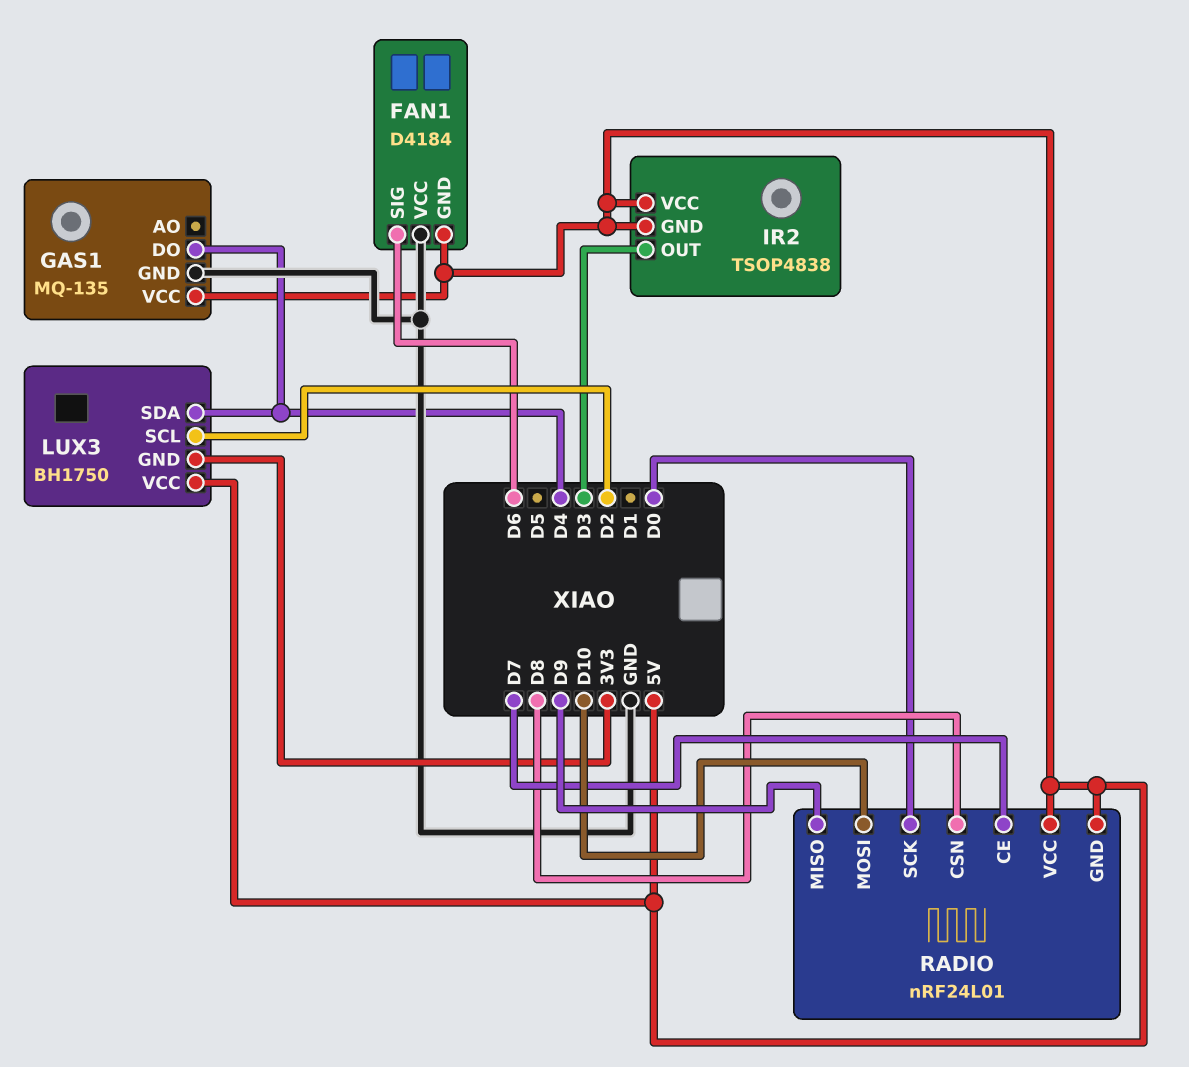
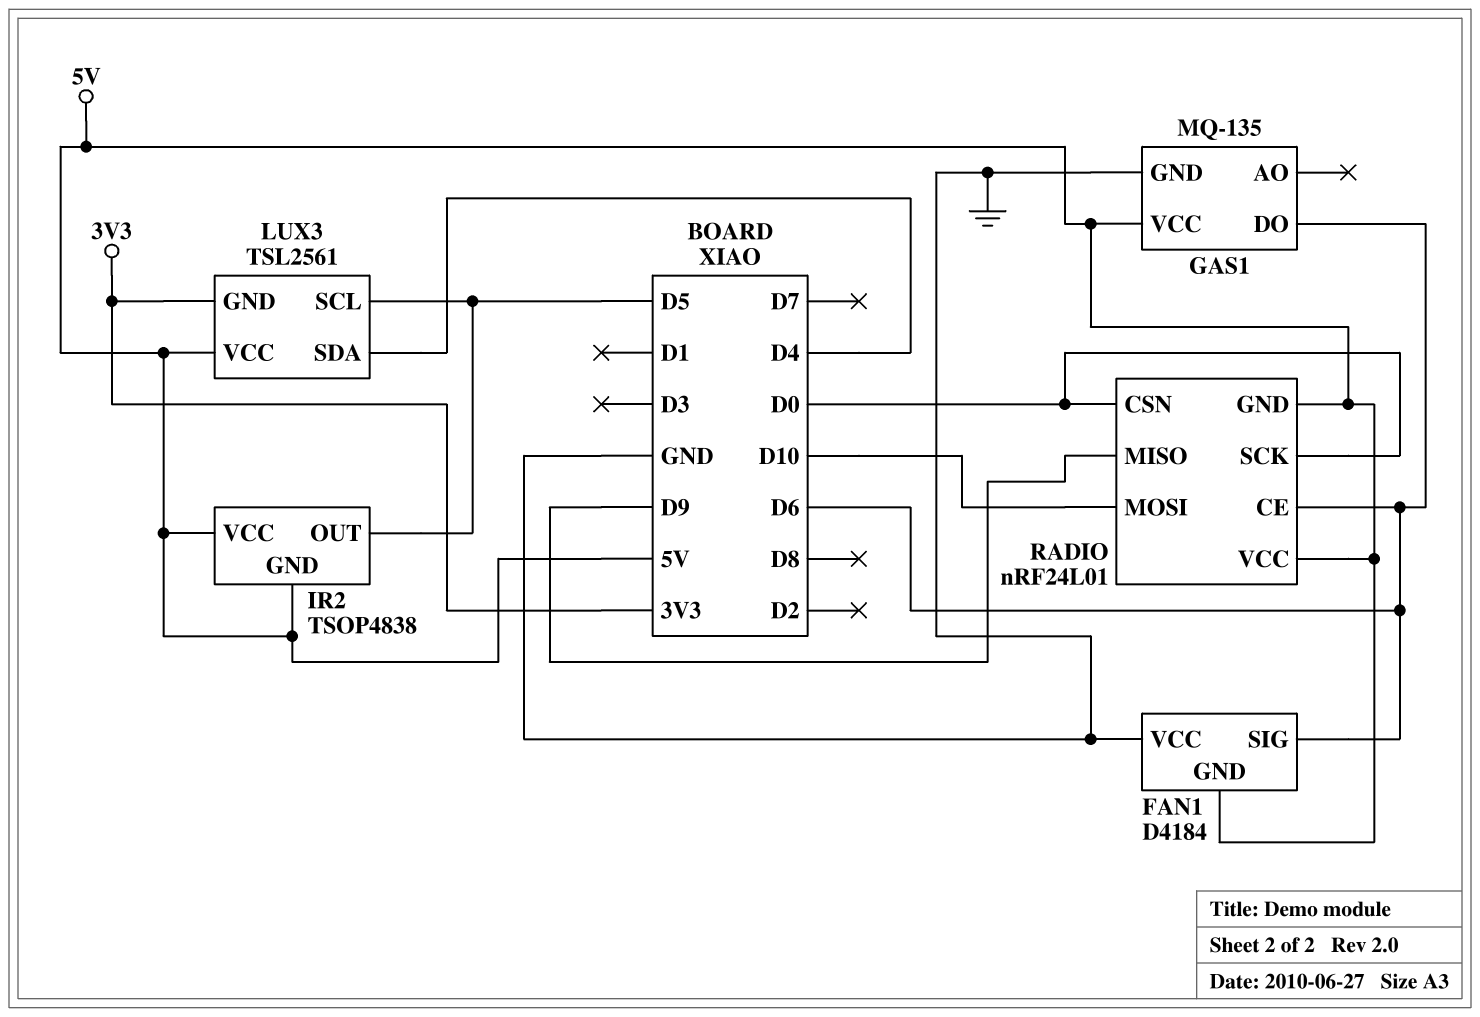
GAS1 pin DO: D4 -> D6
IR2 pin OUT: D3 -> D5
LUX3: BH1750 -> TSL2561
LUX3 pin SCL: D2 -> D5
RADIO pin CE: D7 -> D6
RADIO pin CSN: D8 -> D0

